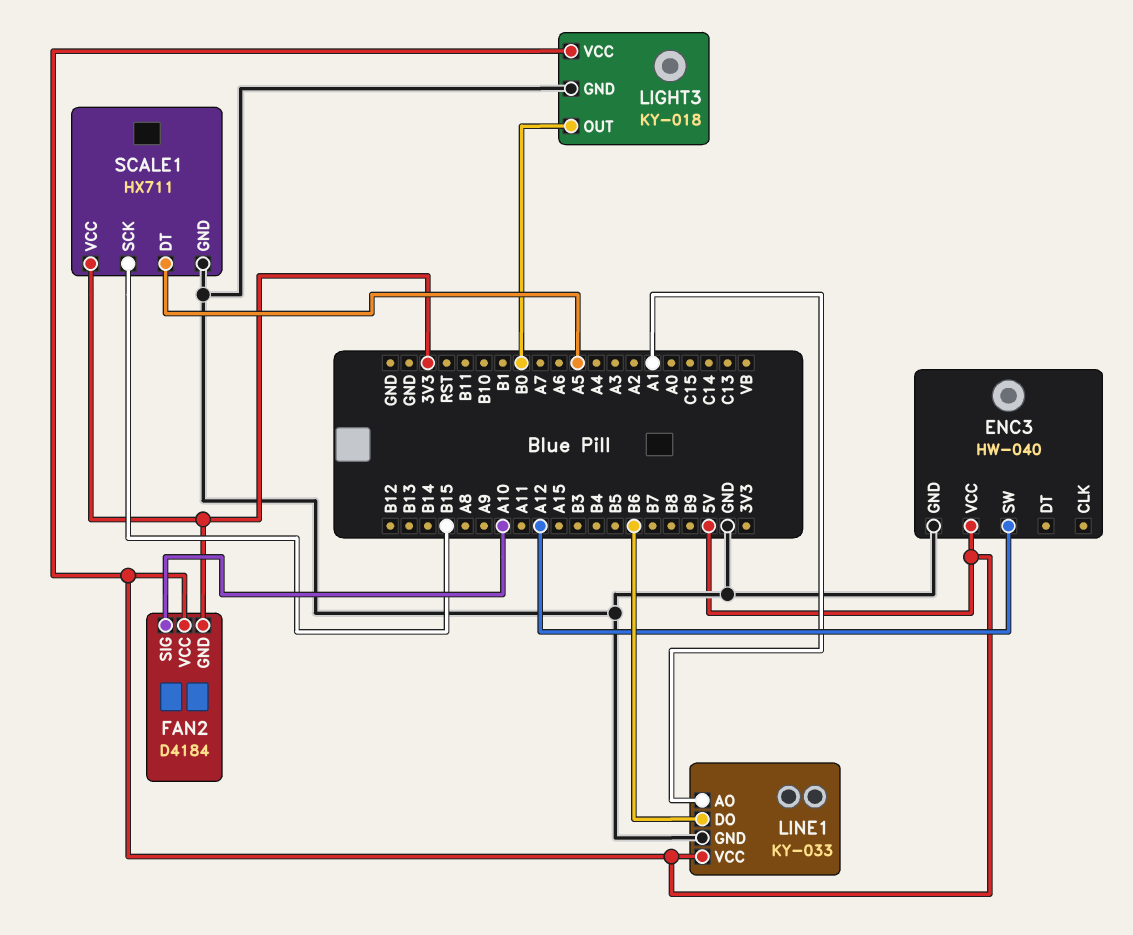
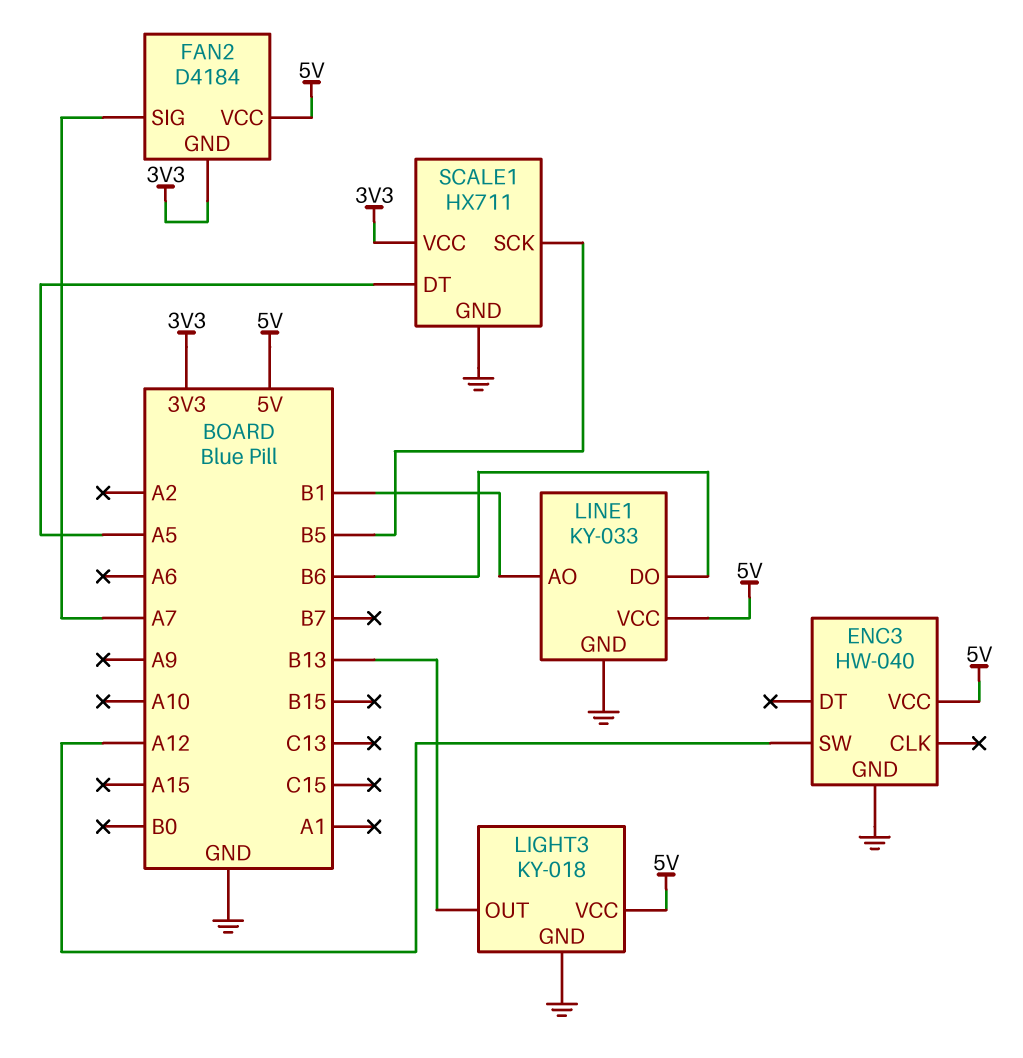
FAN2 pin SIG: A10 -> A7
LIGHT3 pin OUT: B0 -> B13
LINE1 pin AO: A1 -> B1
SCALE1 pin SCK: B15 -> B5

